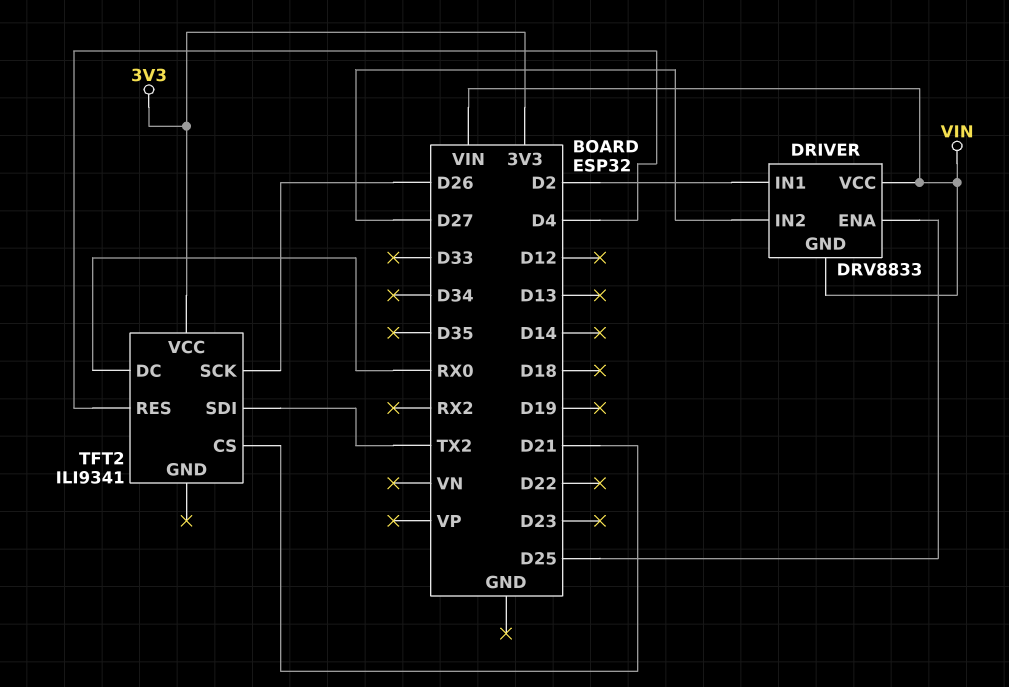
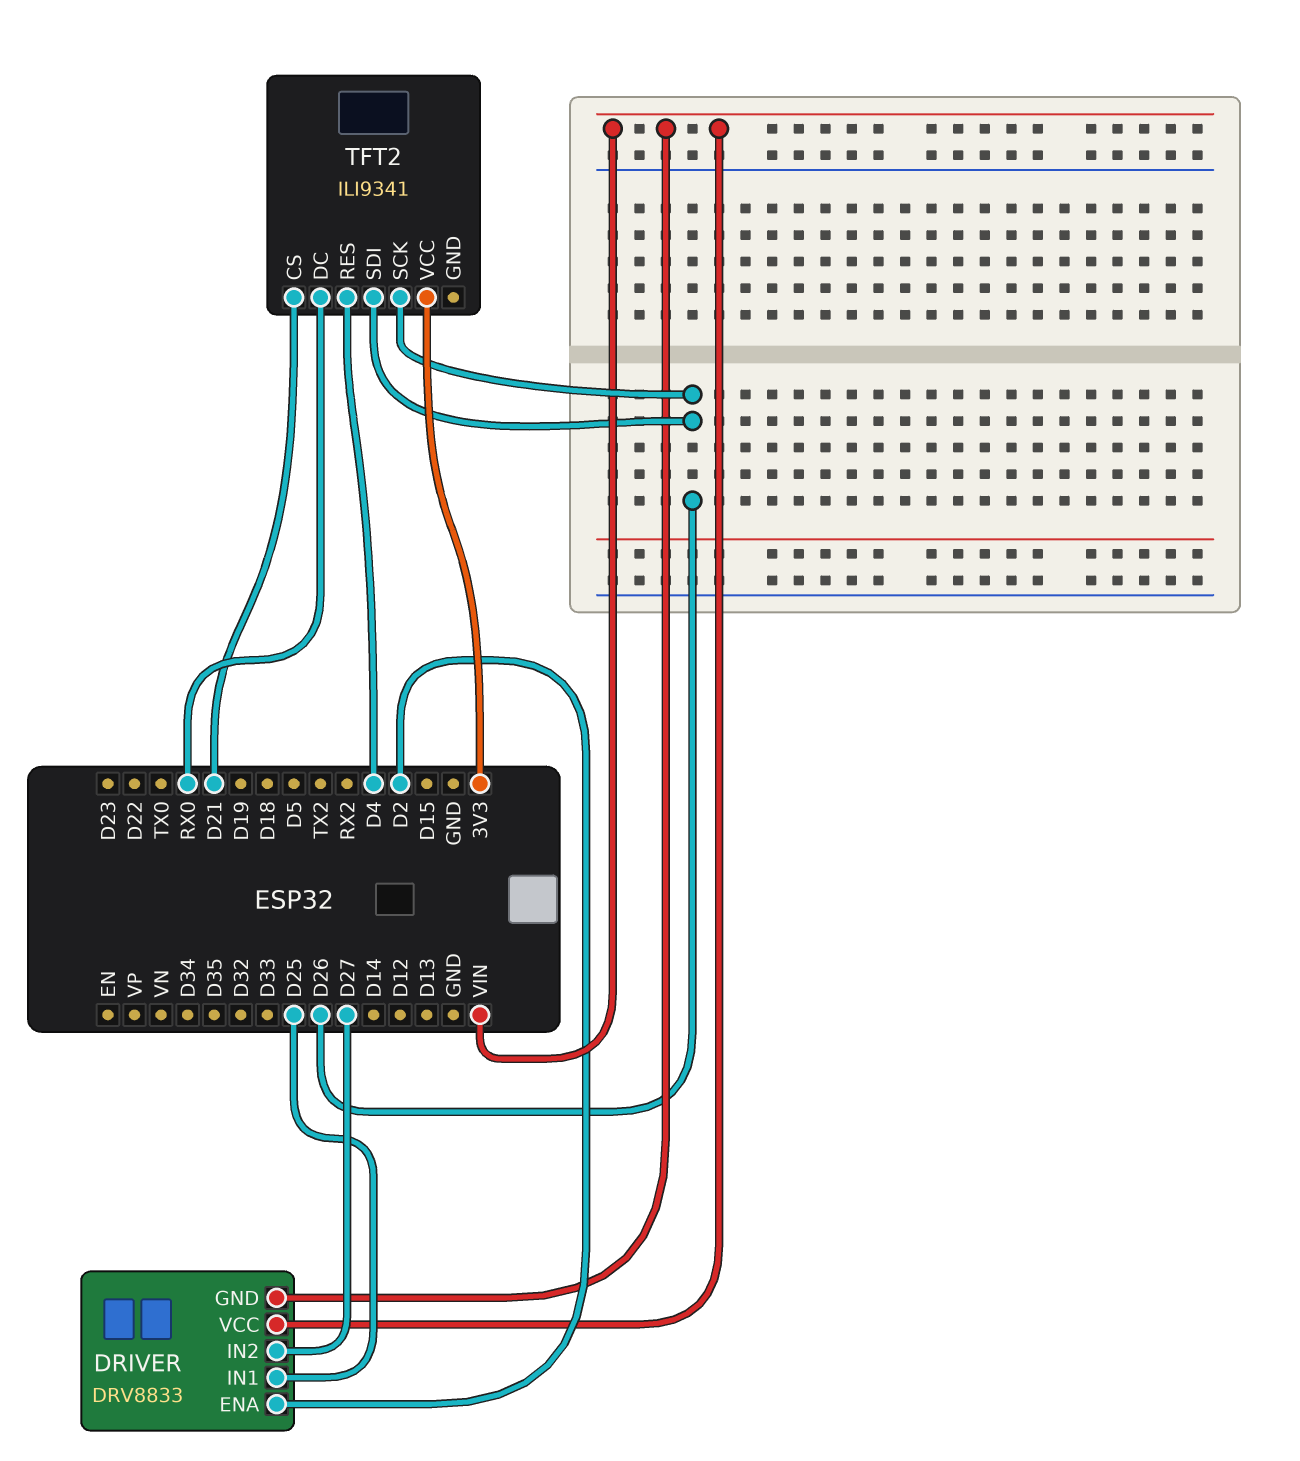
DRIVER pin ENA: D25 -> D2
DRIVER pin IN1: D2 -> D25
TFT2 pin SDI: TX2 -> D26

